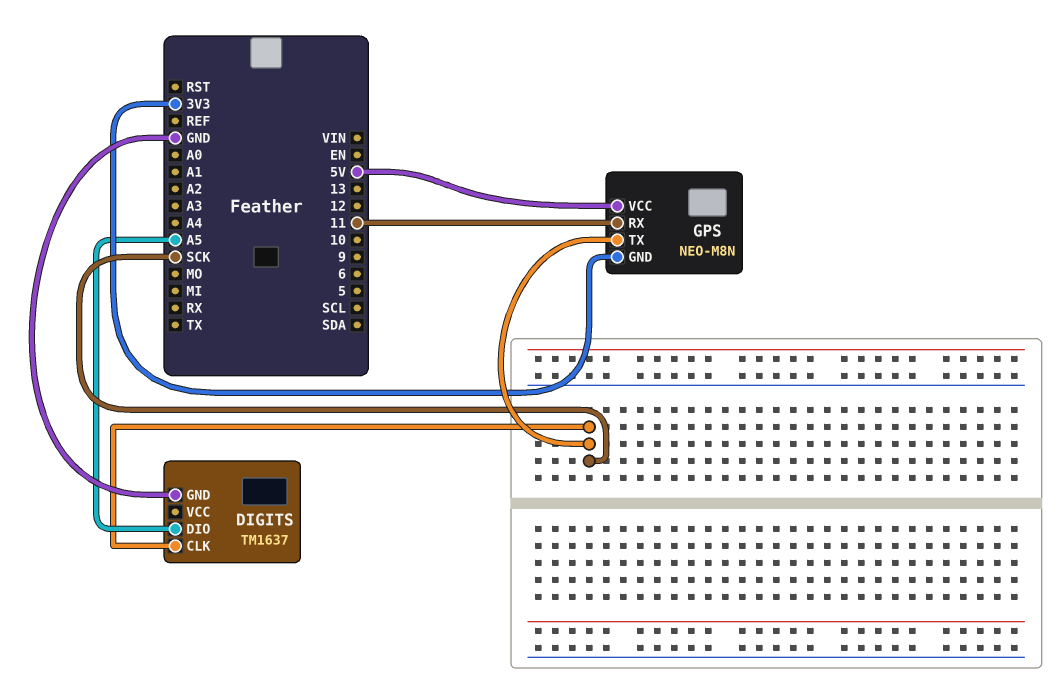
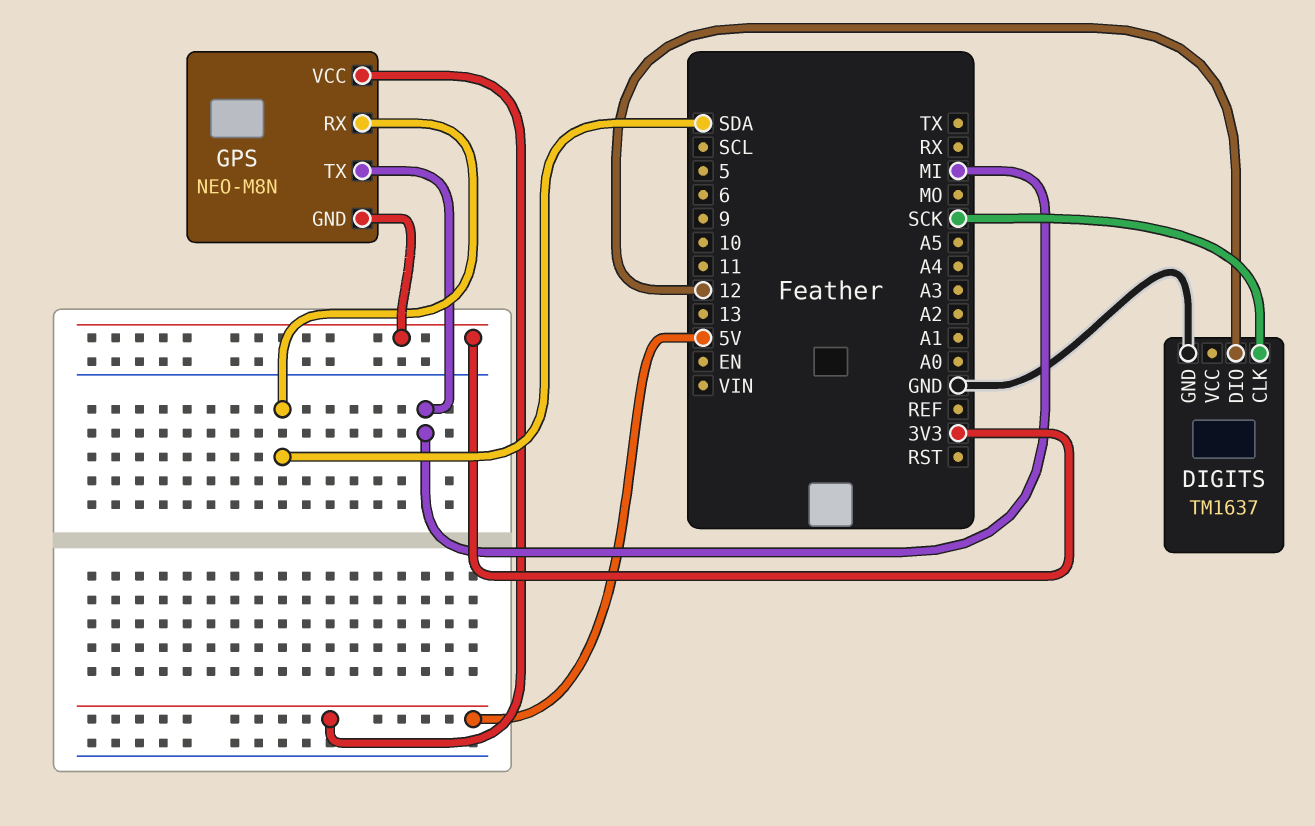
DIGITS pin DIO: A5 -> 12
GPS pin RX: 11 -> SDA
GPS pin TX: SCK -> MI

